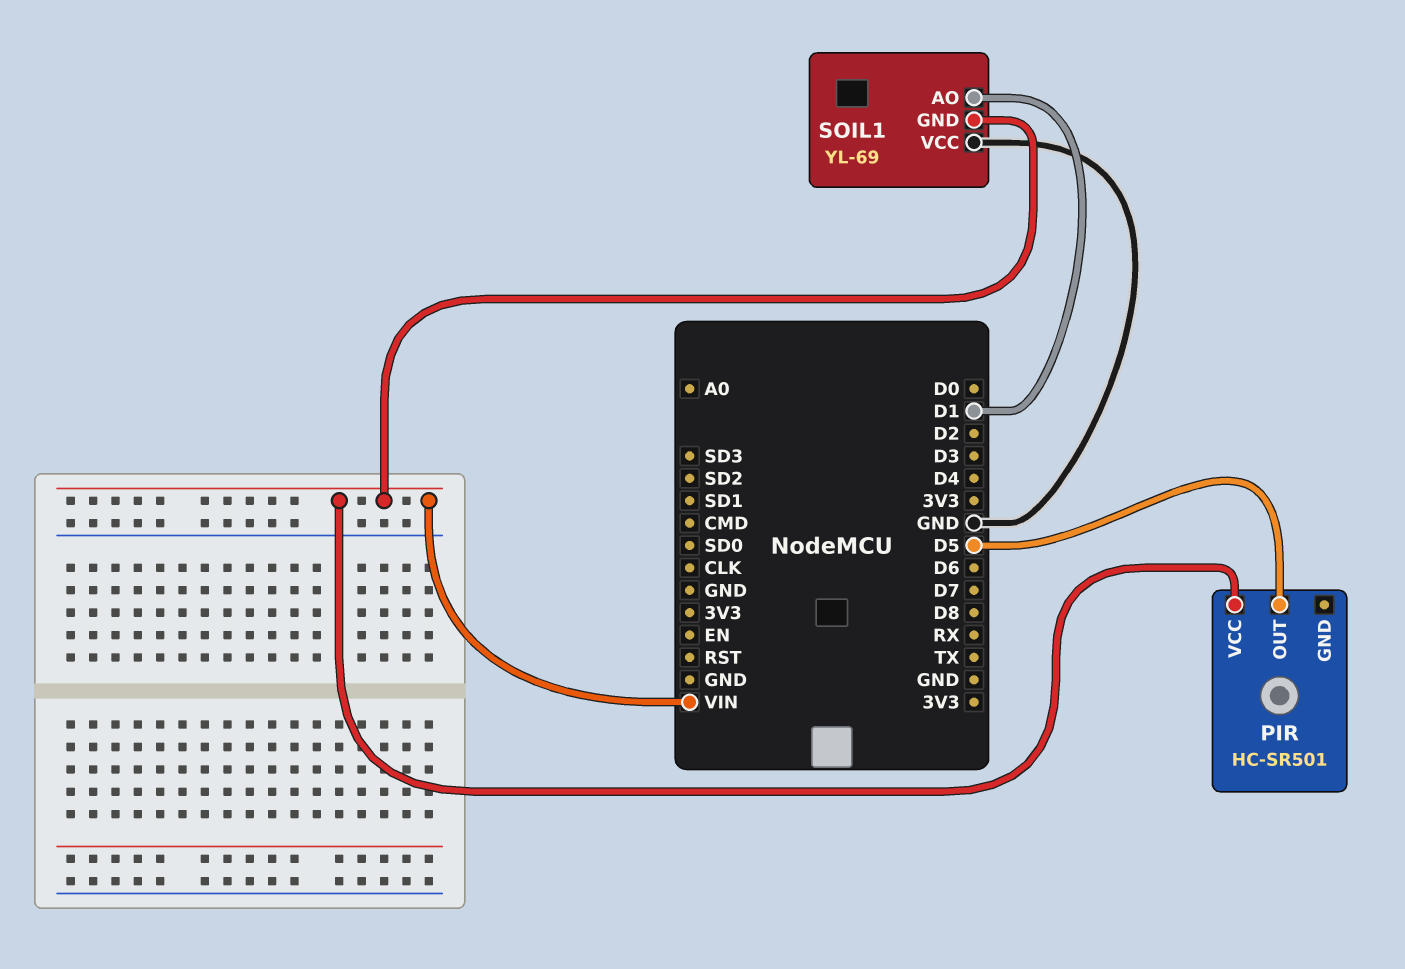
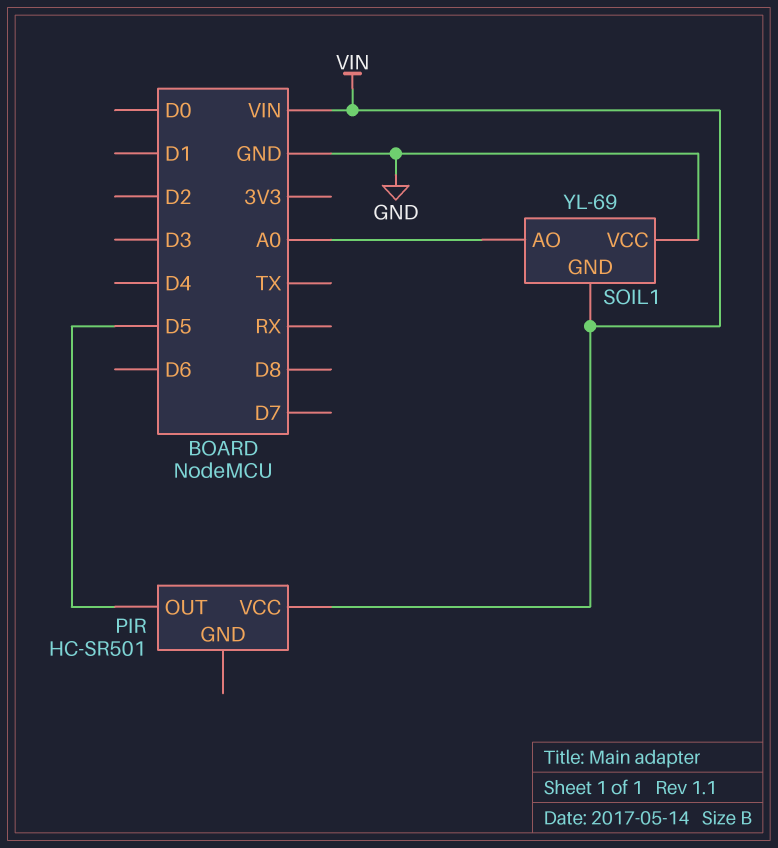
SOIL1 pin AO: D1 -> A0

